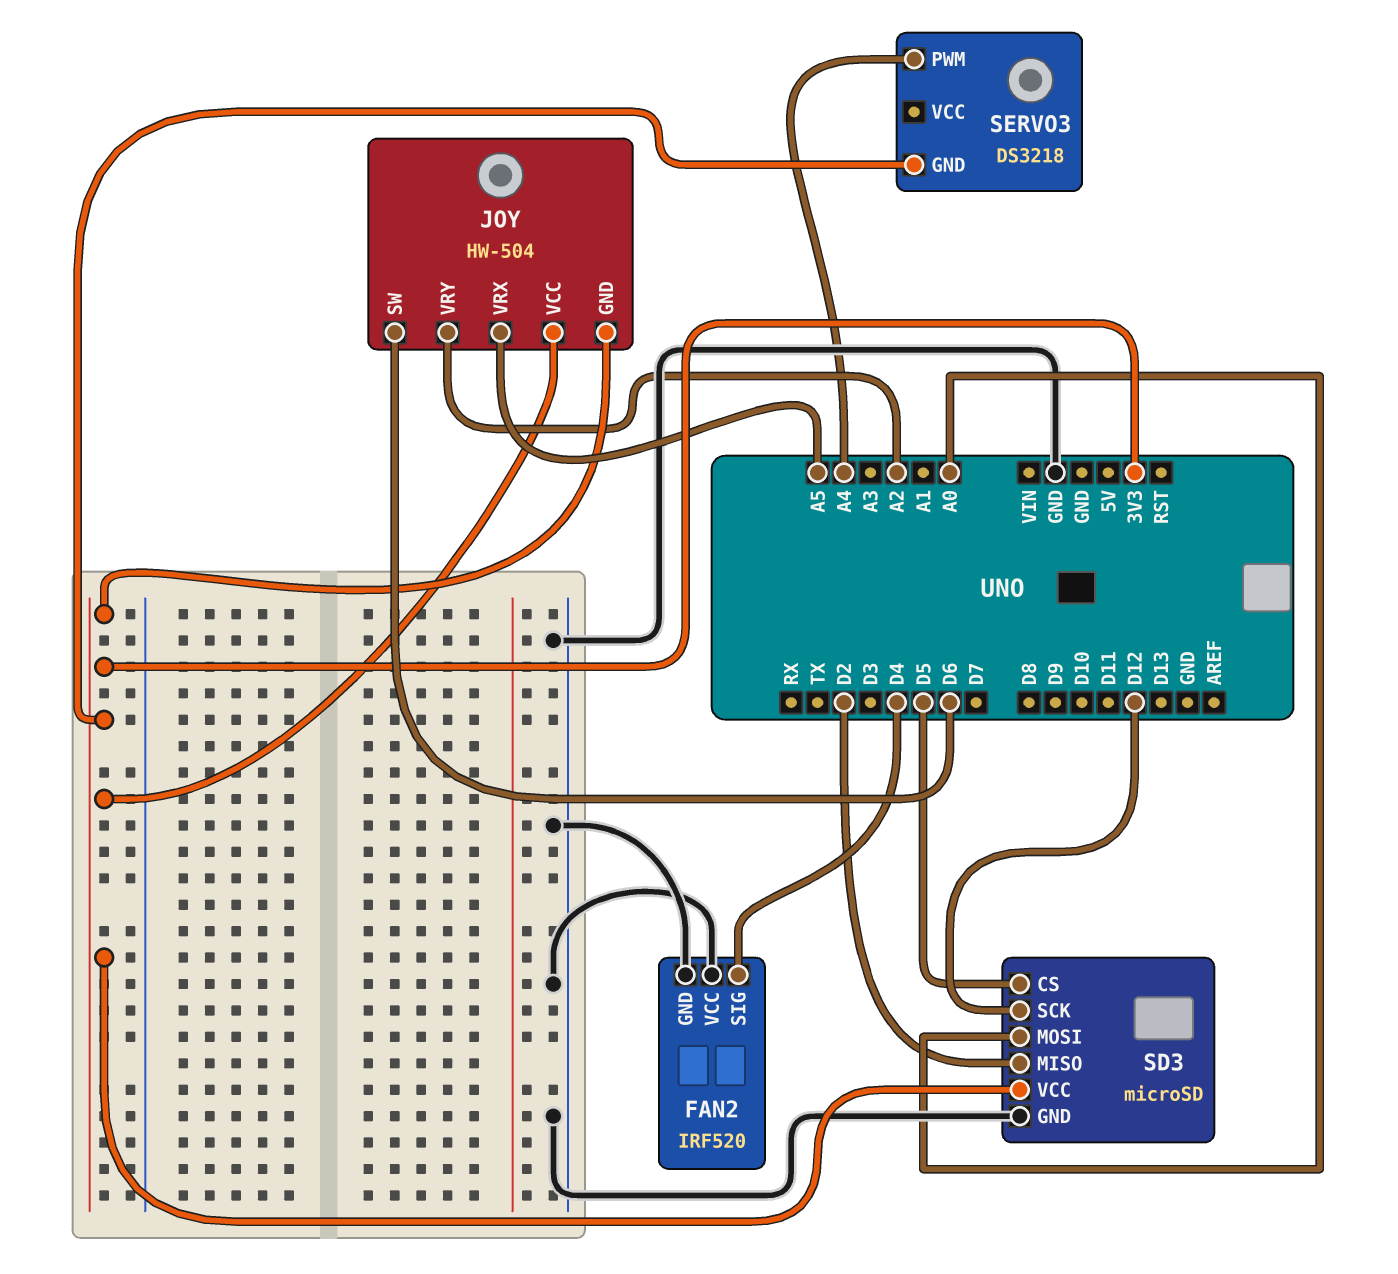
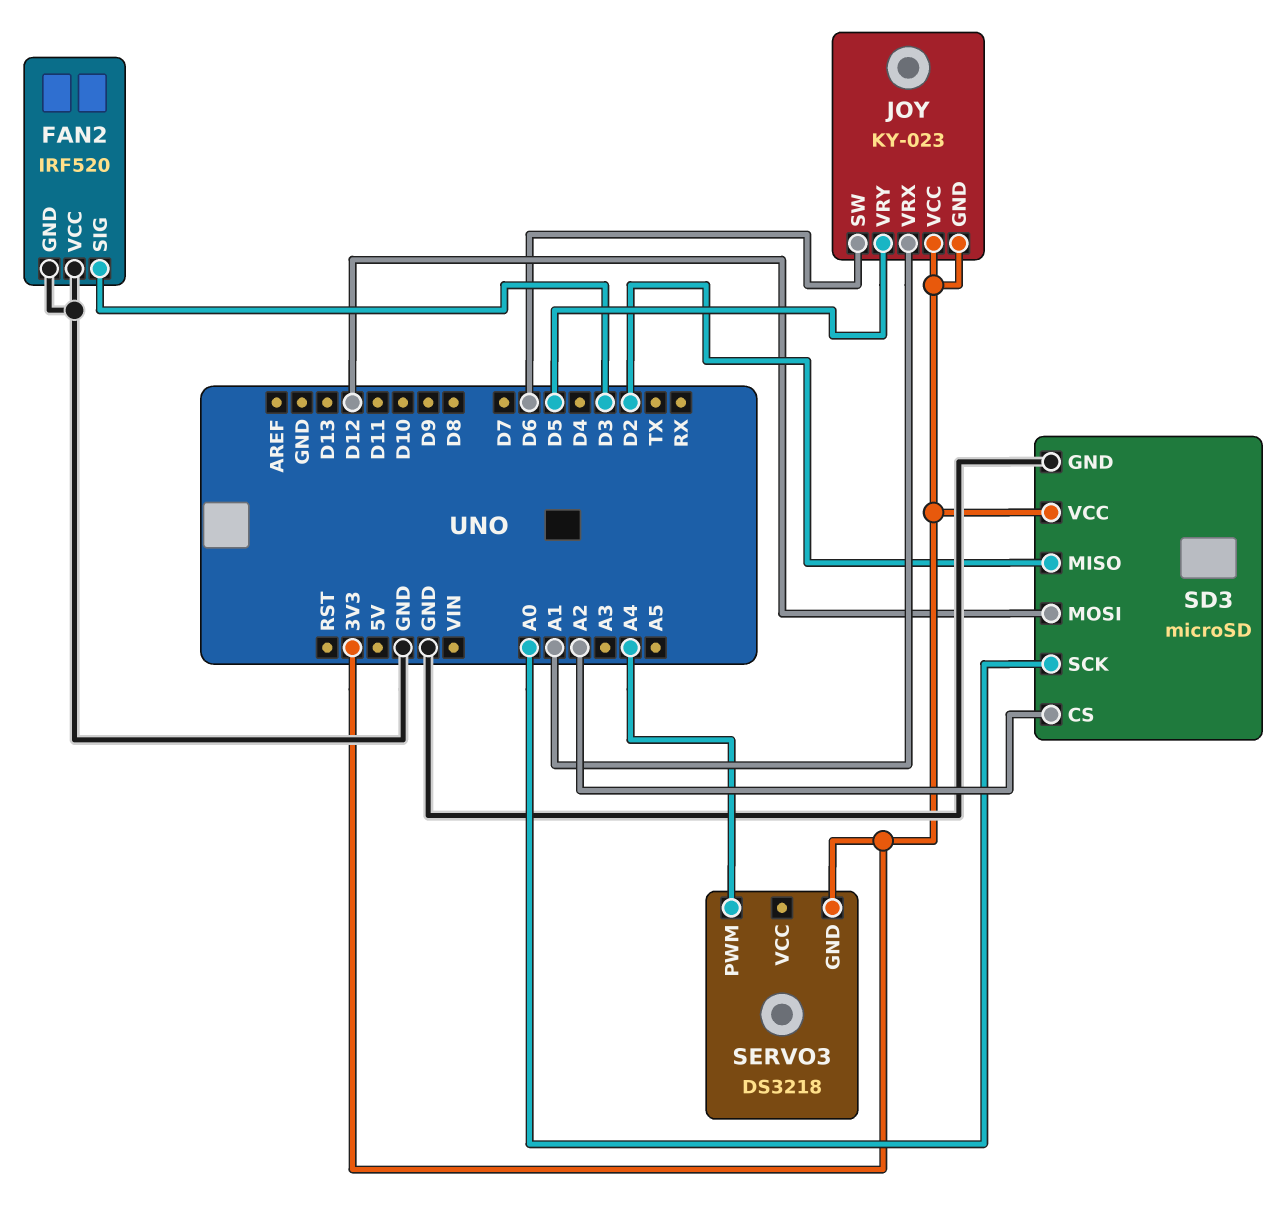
FAN2 pin SIG: D4 -> D3
JOY: HW-504 -> KY-023
JOY pin VRX: A5 -> A1
JOY pin VRY: A2 -> D5
SD3 pin CS: D5 -> A2
SD3 pin MOSI: A0 -> D12
SD3 pin SCK: D12 -> A0

